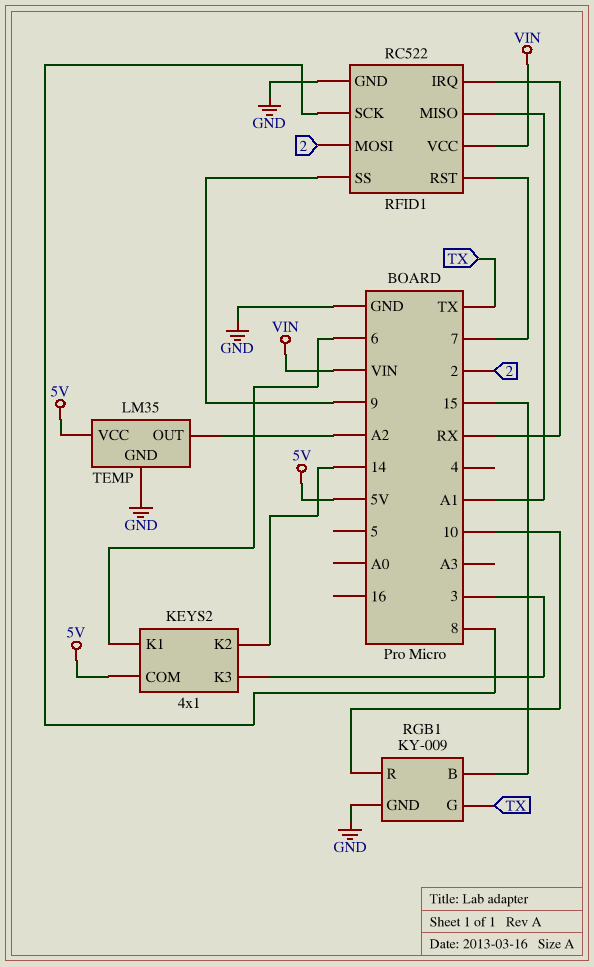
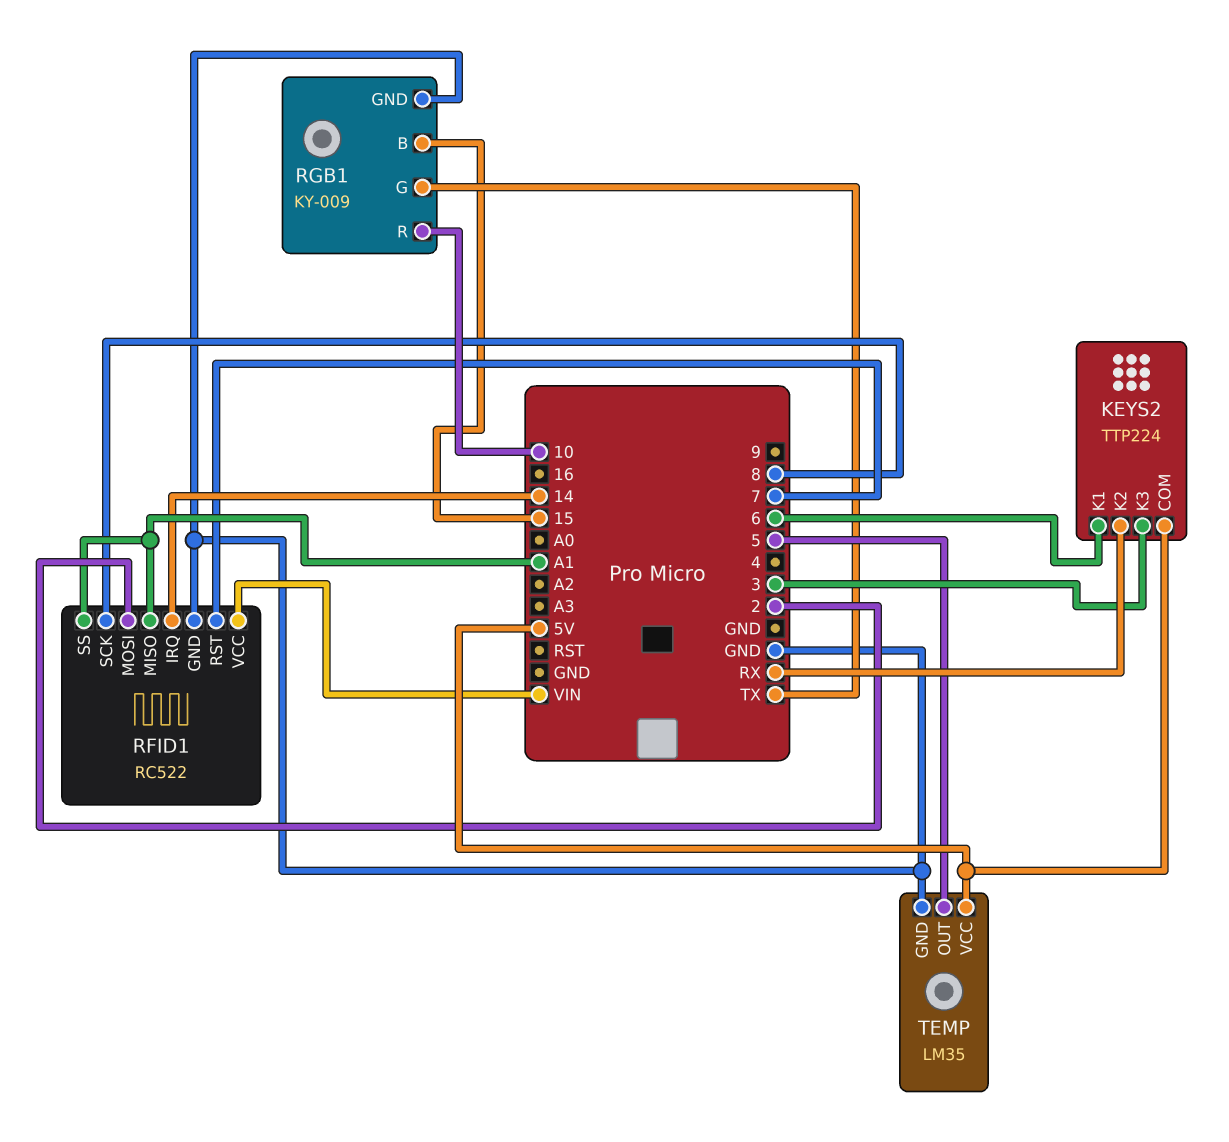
KEYS2: 4x1 -> TTP224
KEYS2 pin K2: 14 -> RX
RFID1 pin IRQ: RX -> 14
RFID1 pin SS: 9 -> A1
TEMP pin OUT: A2 -> 5

